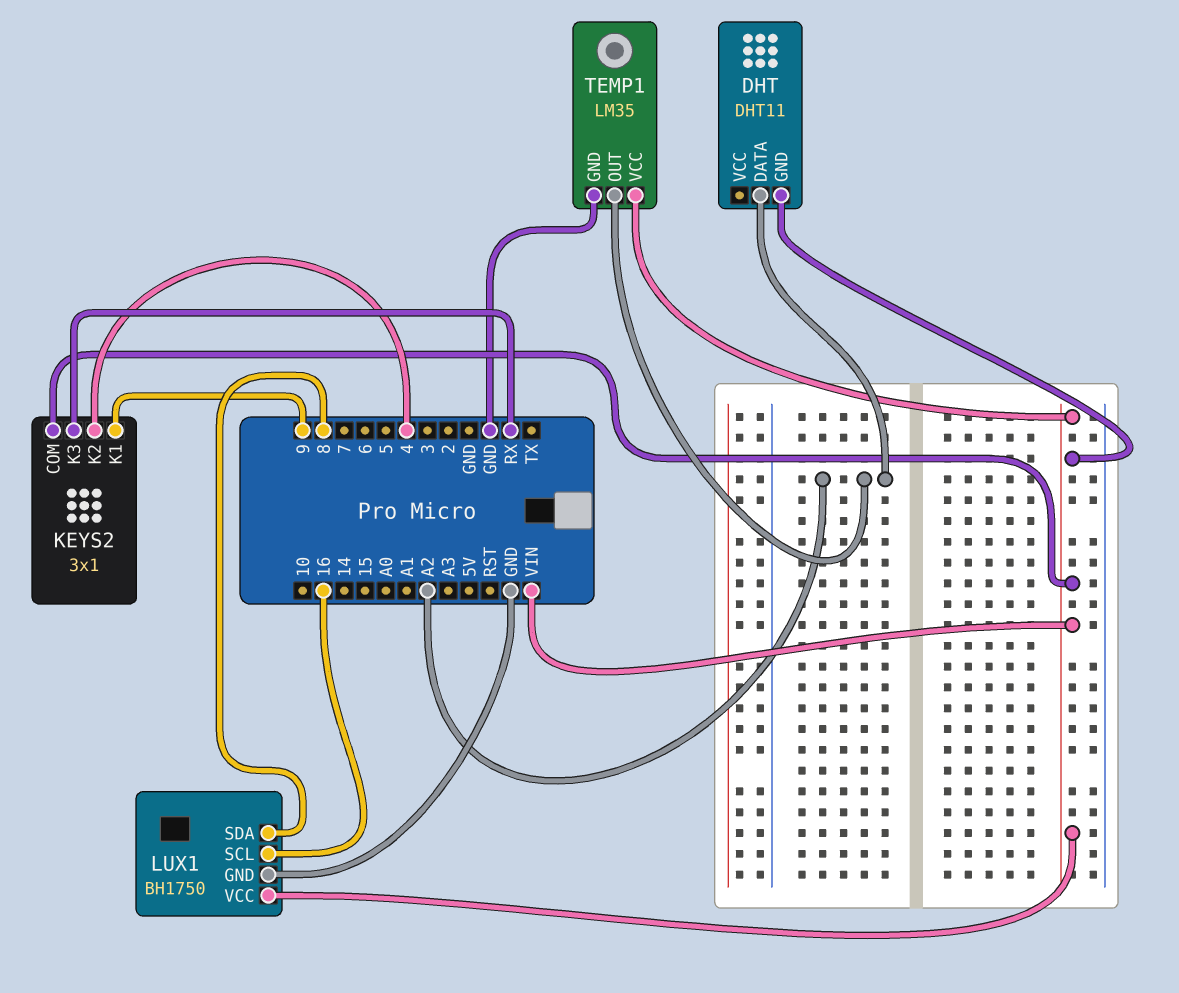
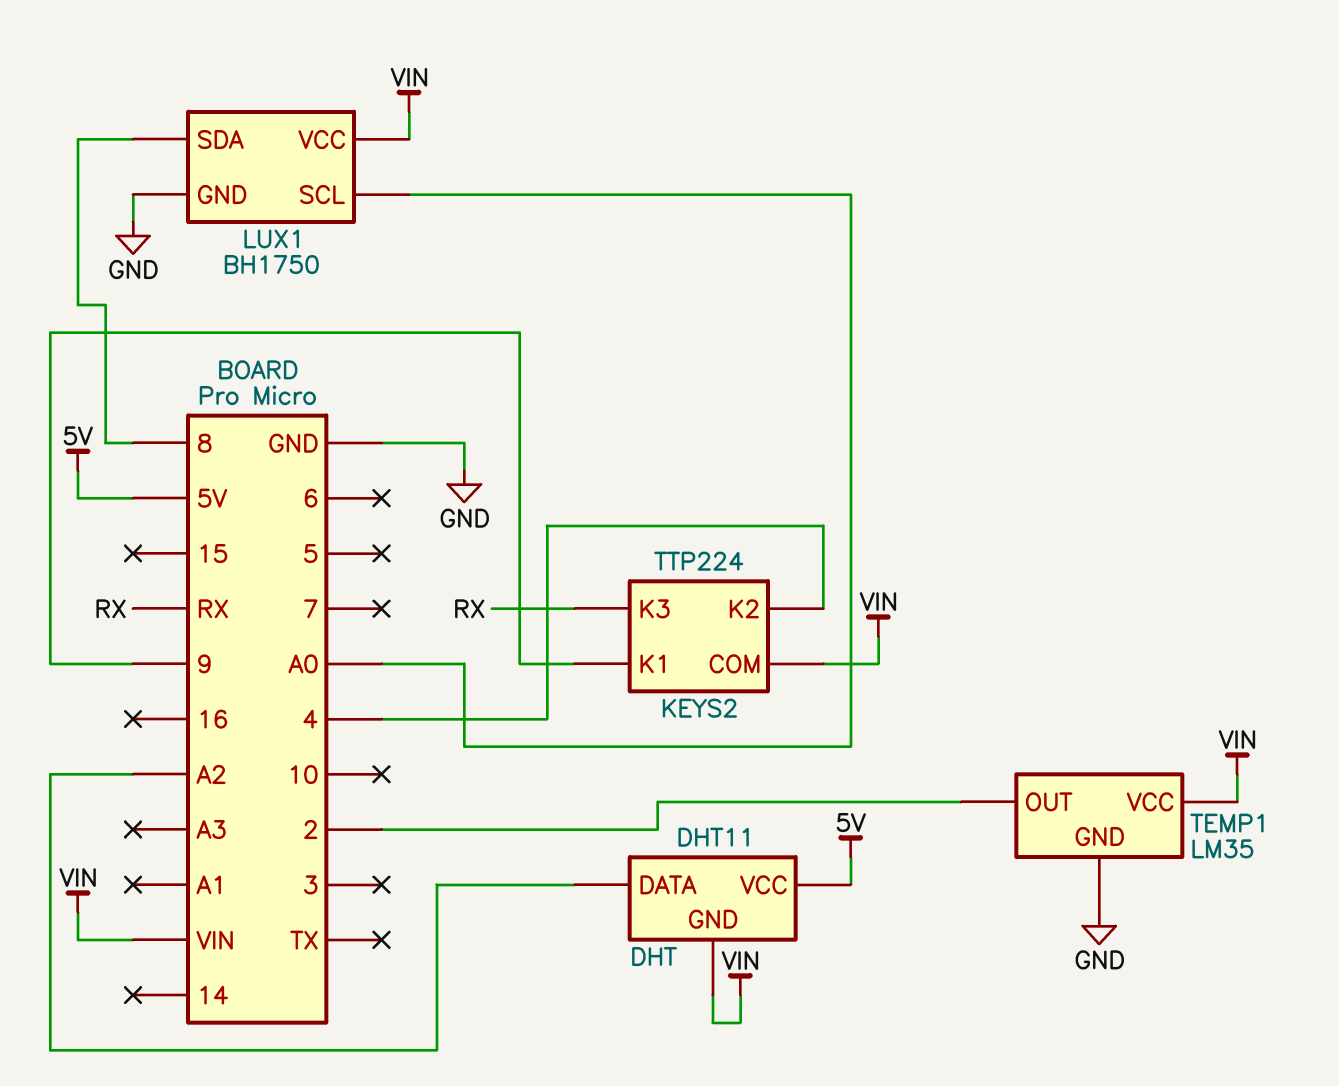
DHT pin VCC: none -> 5V
KEYS2: 3x1 -> TTP224
LUX1 pin SCL: 16 -> A0
TEMP1 pin OUT: A2 -> 2

